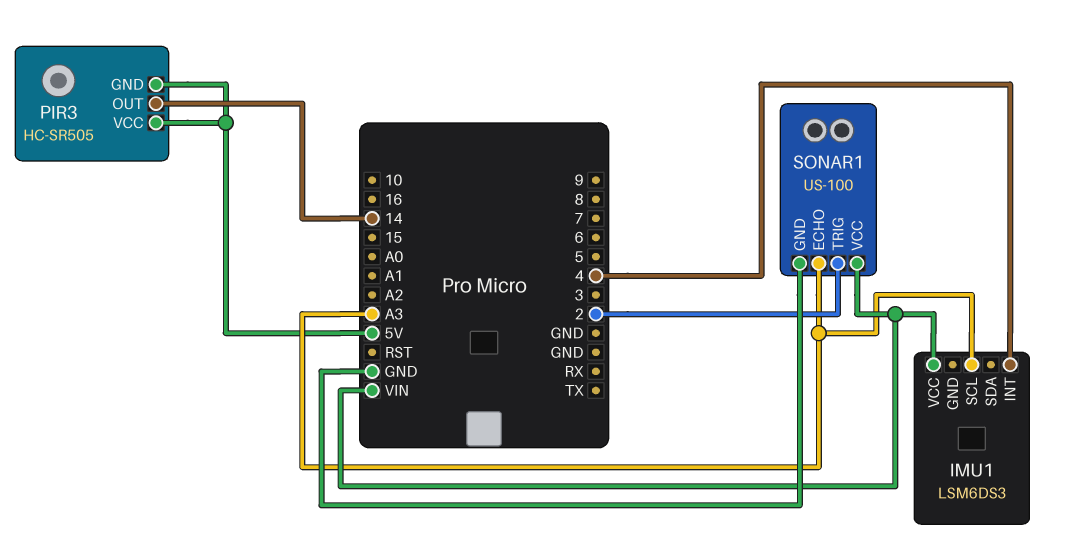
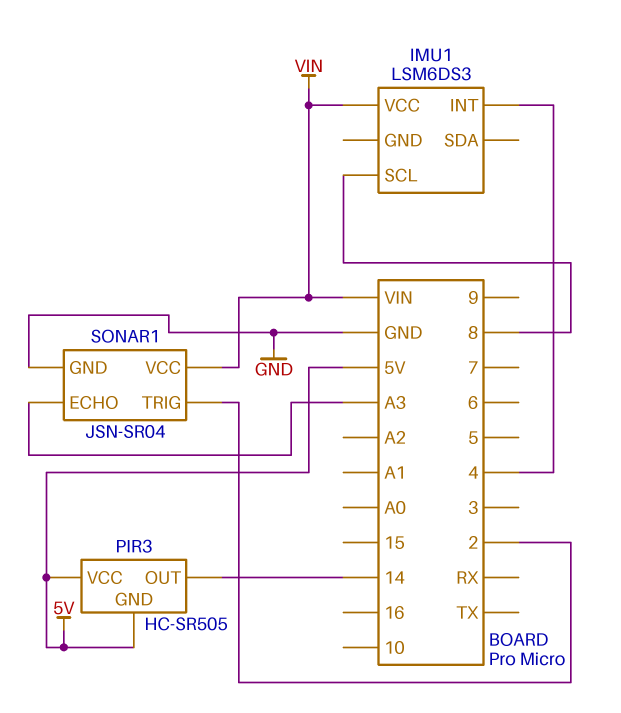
IMU1 pin SCL: A3 -> 8
SONAR1: US-100 -> JSN-SR04

